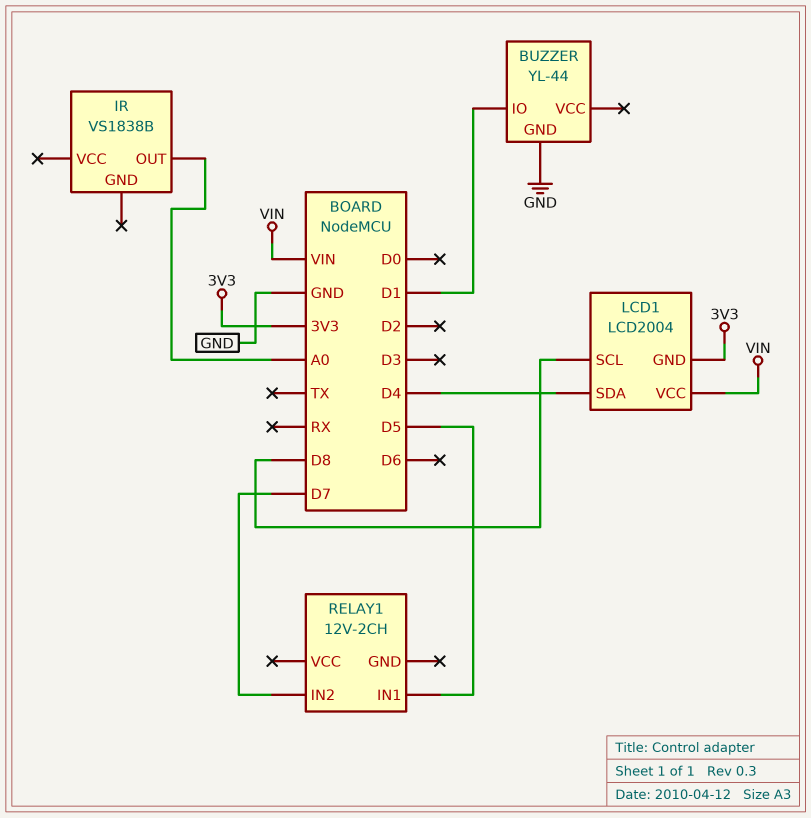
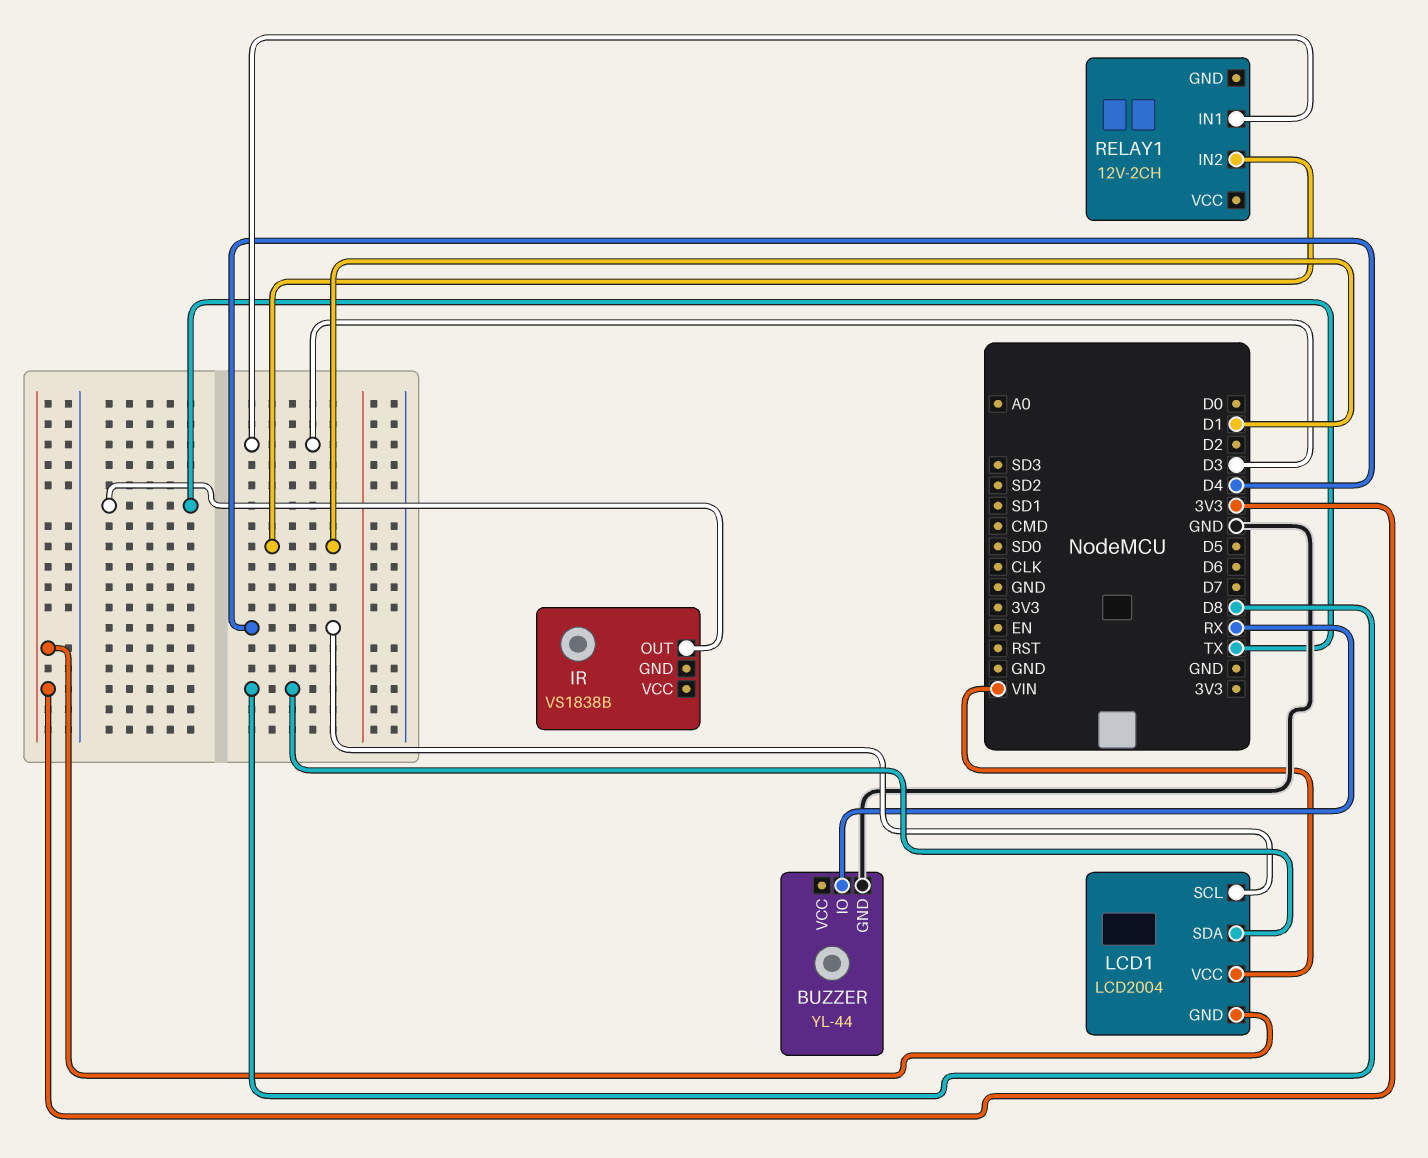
BUZZER pin IO: D1 -> RX
IR pin OUT: A0 -> TX
LCD1 pin SCL: D8 -> D4
LCD1 pin SDA: D4 -> D8
RELAY1 pin IN1: D5 -> D3
RELAY1 pin IN2: D7 -> D1

